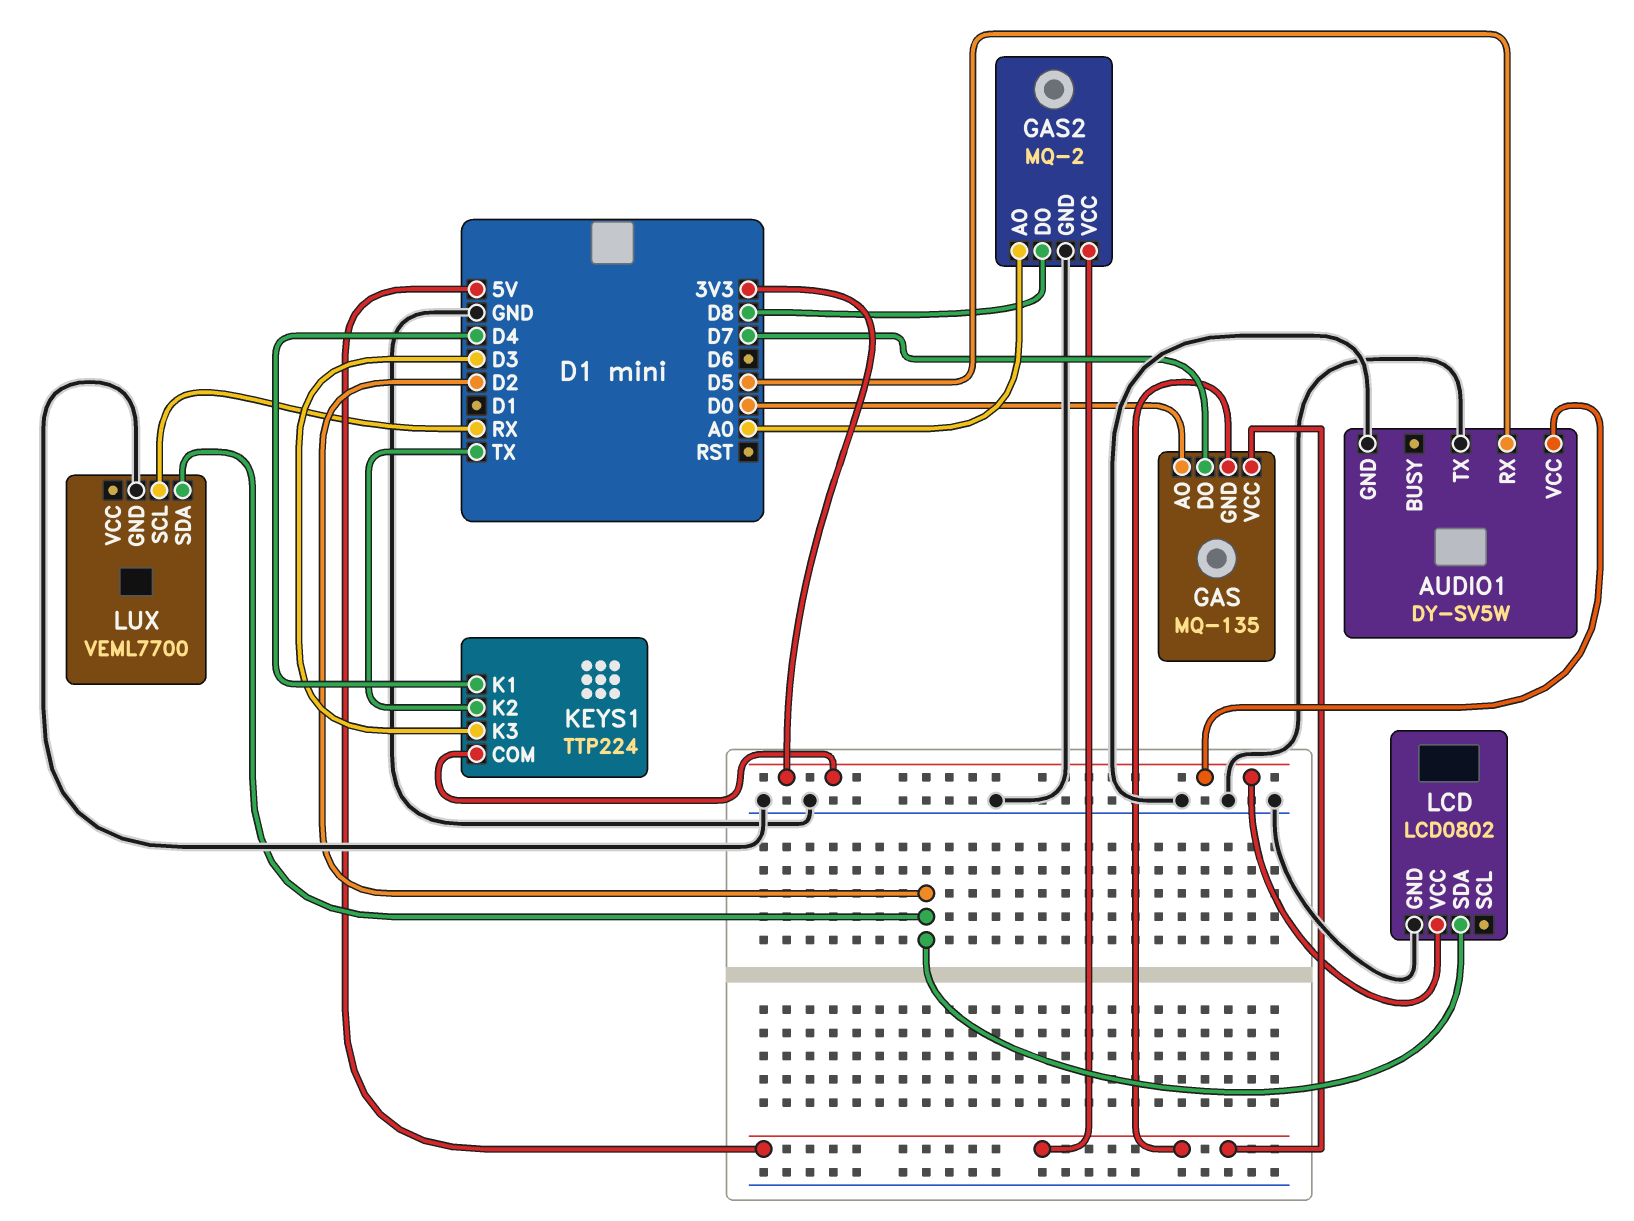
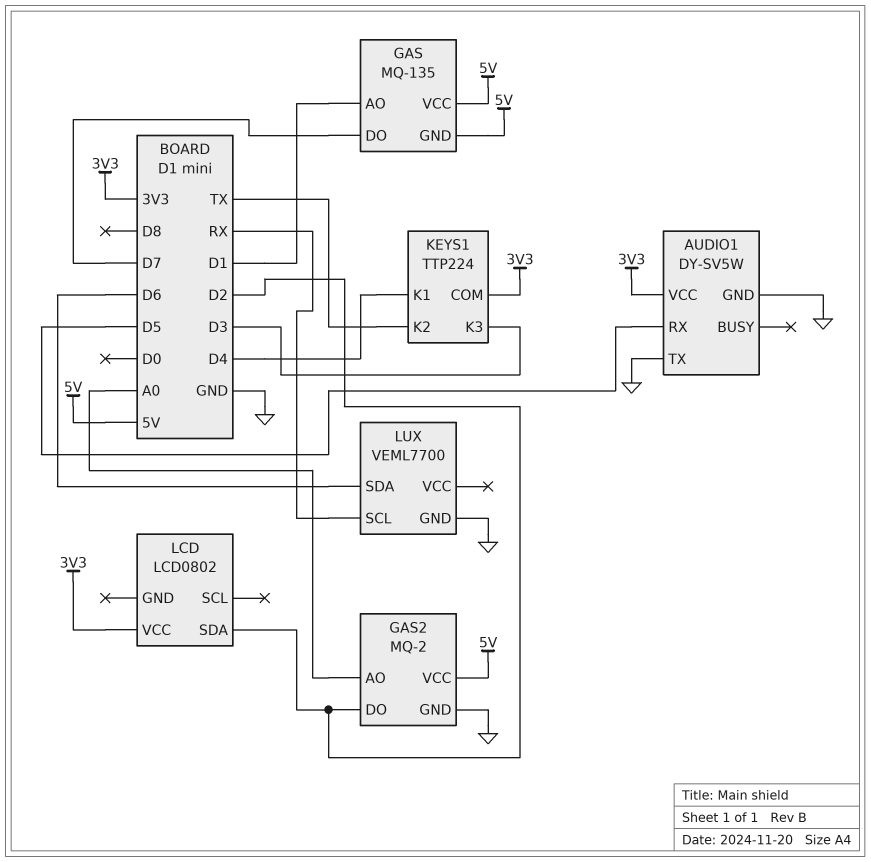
GAS pin AO: D0 -> D1
GAS2 pin DO: D8 -> D2
LCD pin GND: GND -> none
LUX pin SDA: D2 -> D6

